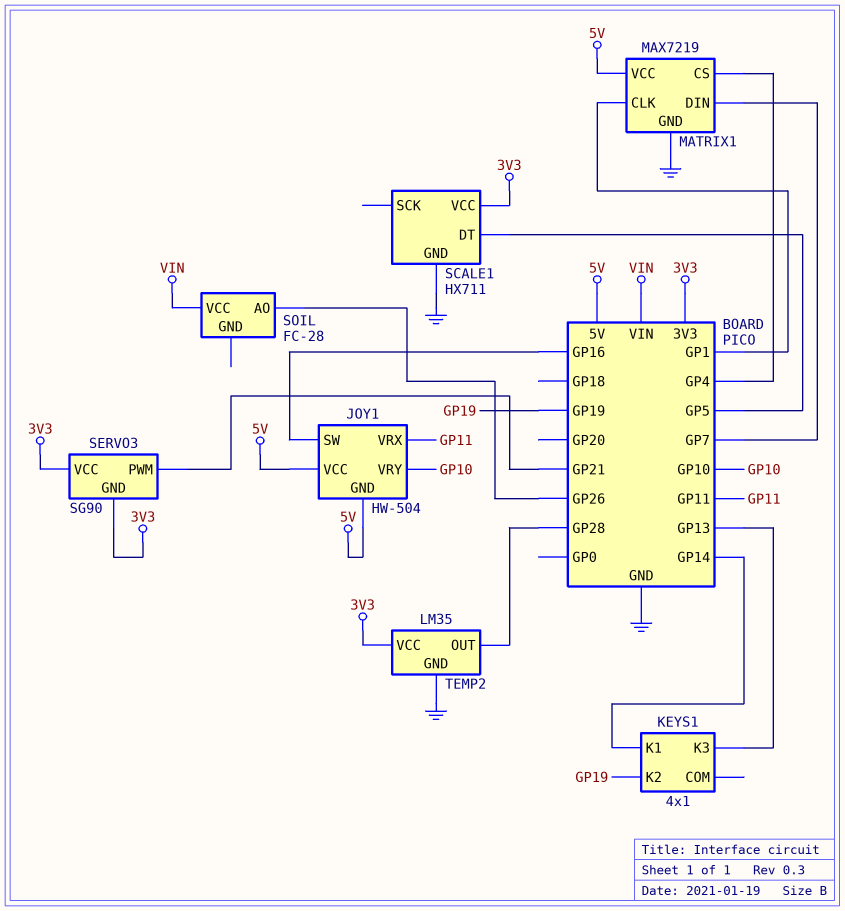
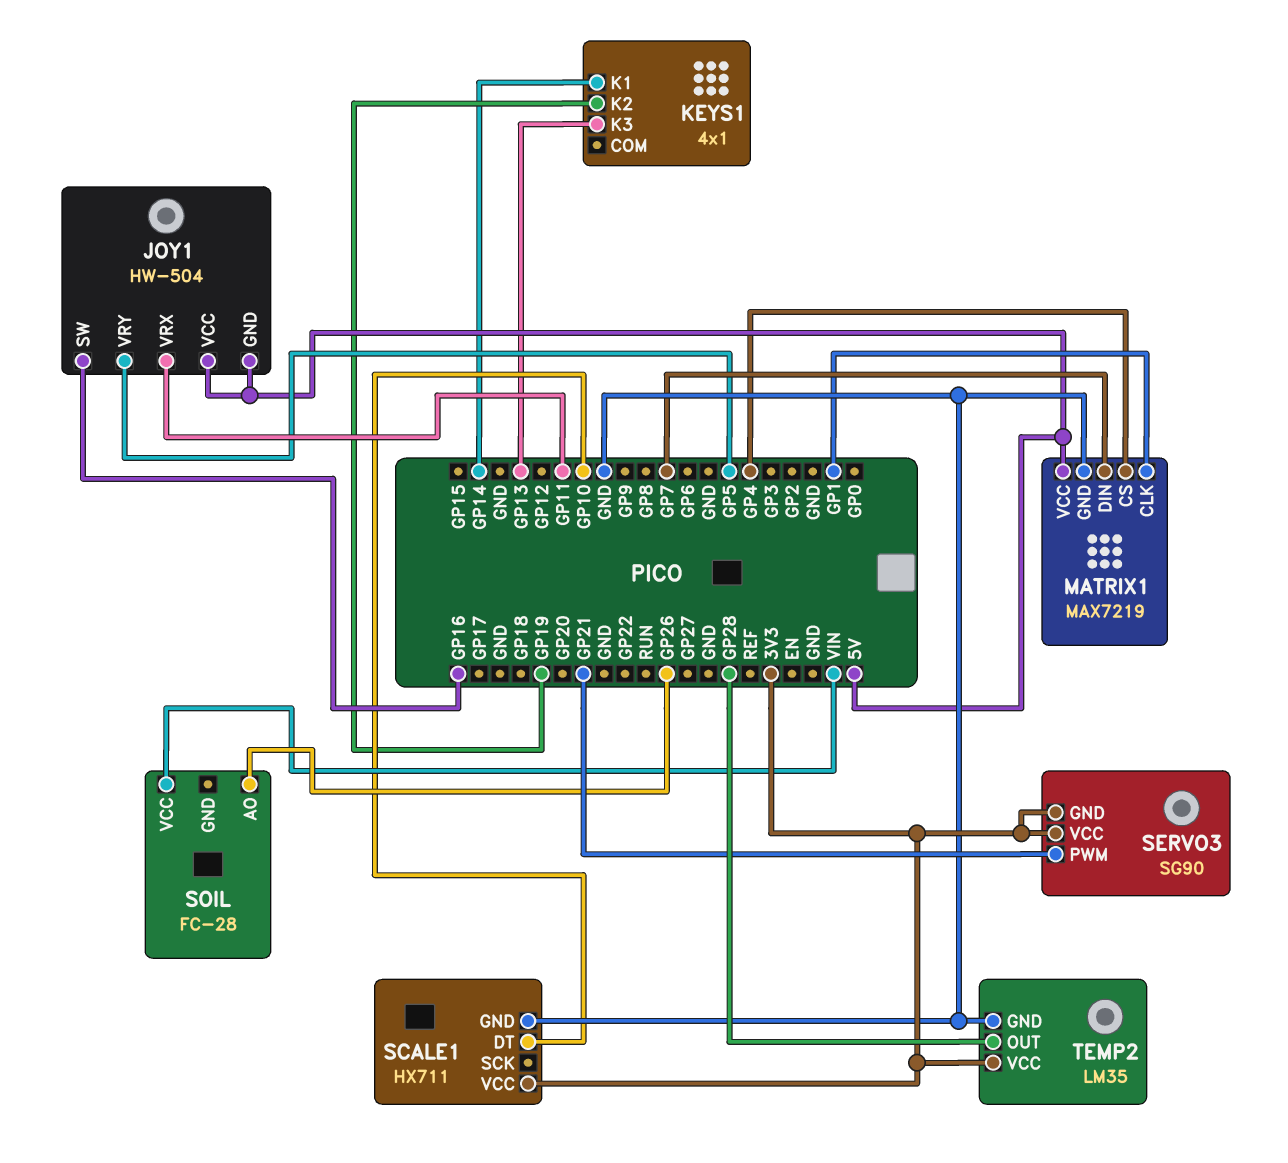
JOY1 pin VRY: GP10 -> GP5
SCALE1 pin DT: GP5 -> GP10

